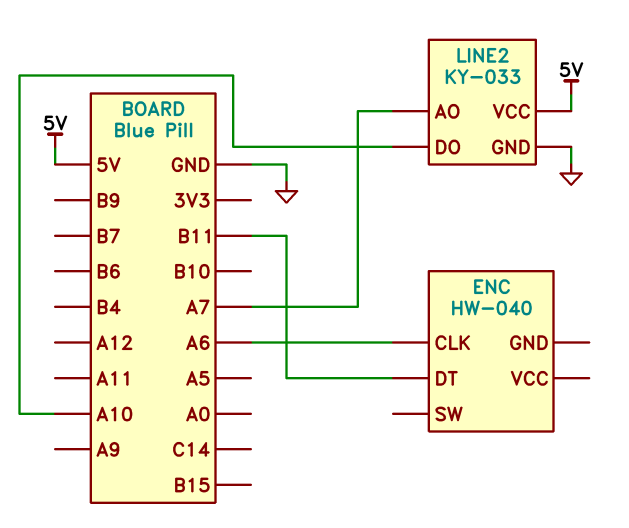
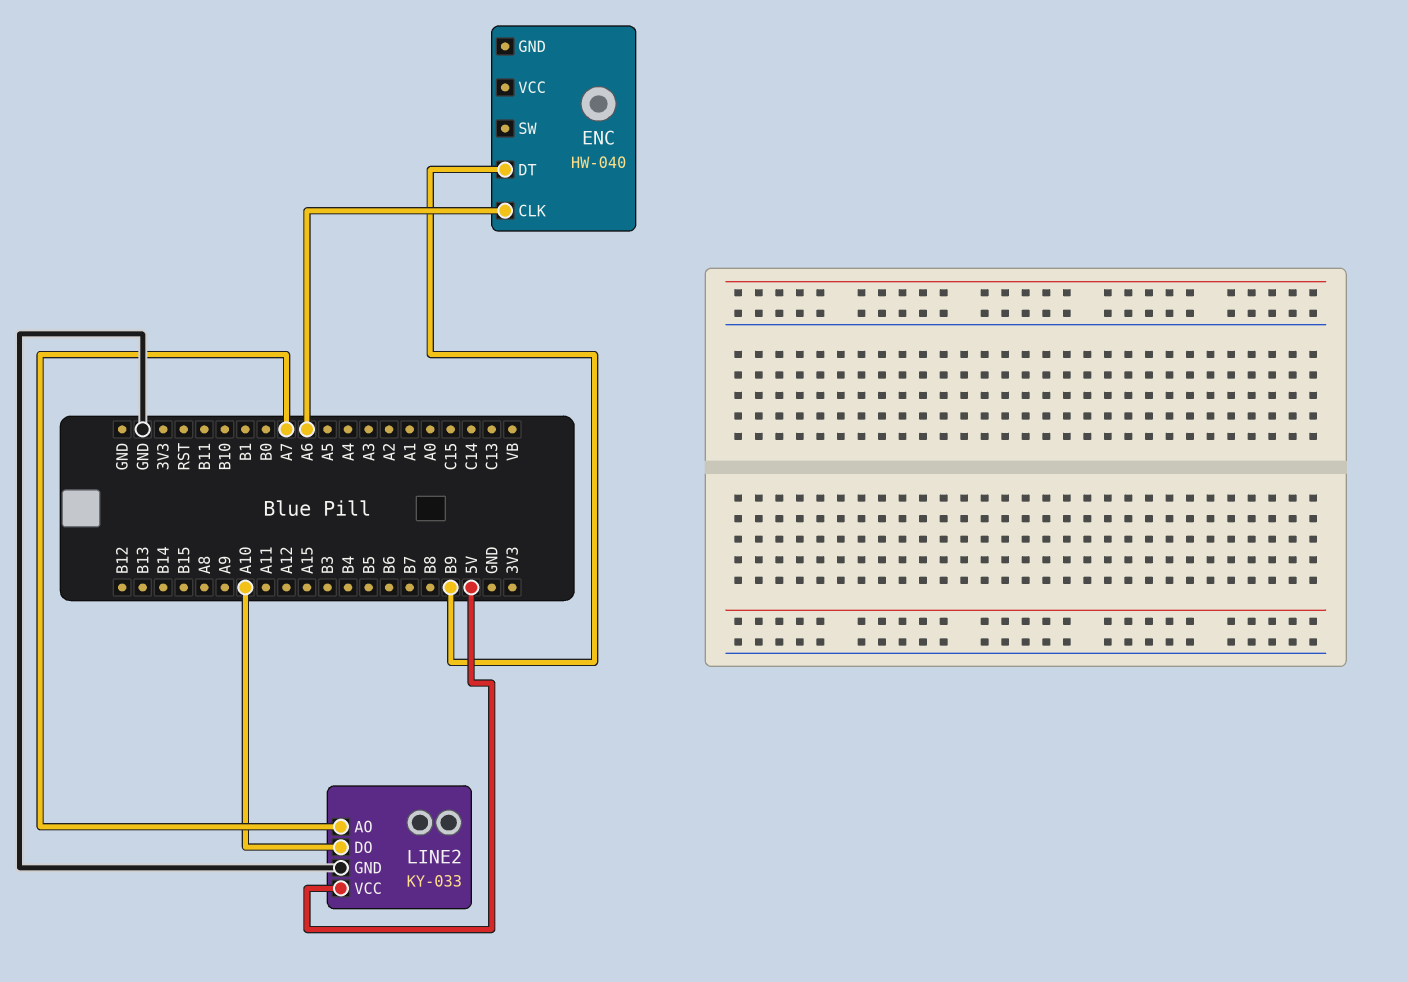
ENC pin DT: B11 -> B9

